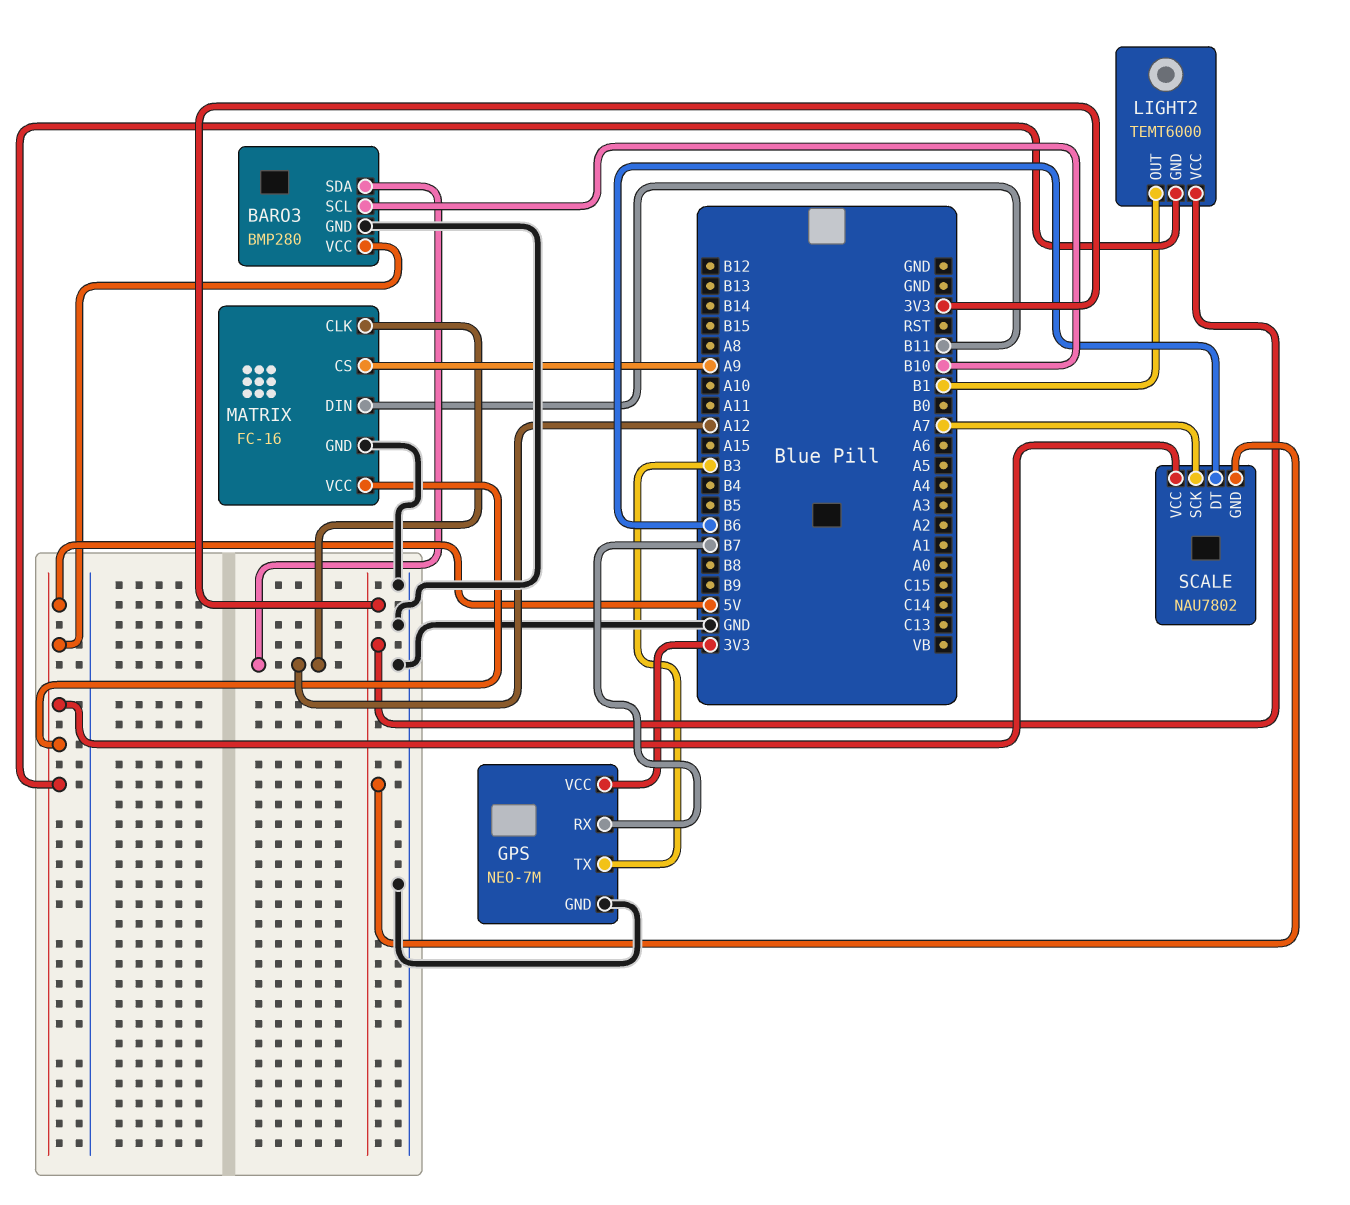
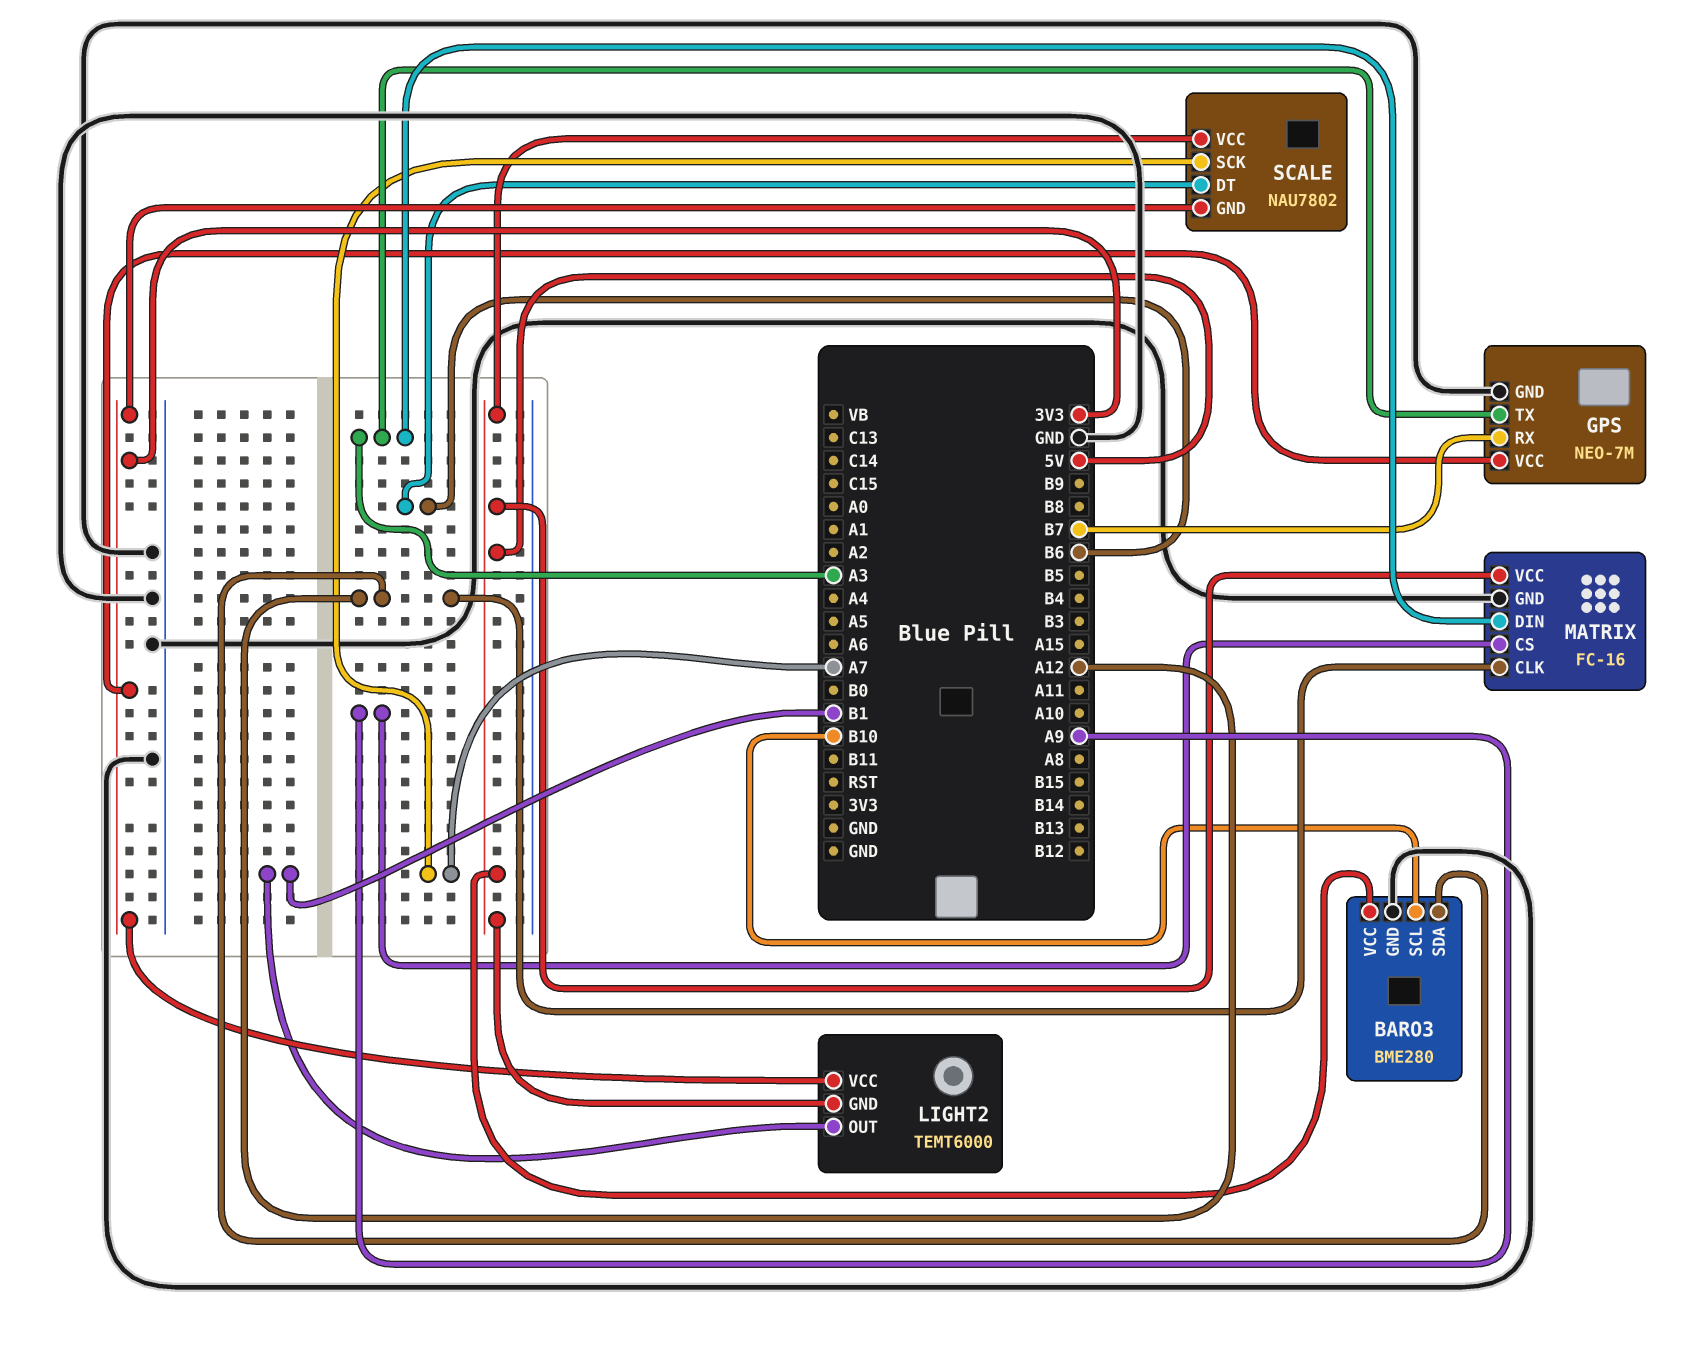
BARO3: BMP280 -> BME280
GPS pin TX: B3 -> A3
MATRIX pin DIN: B11 -> A3

